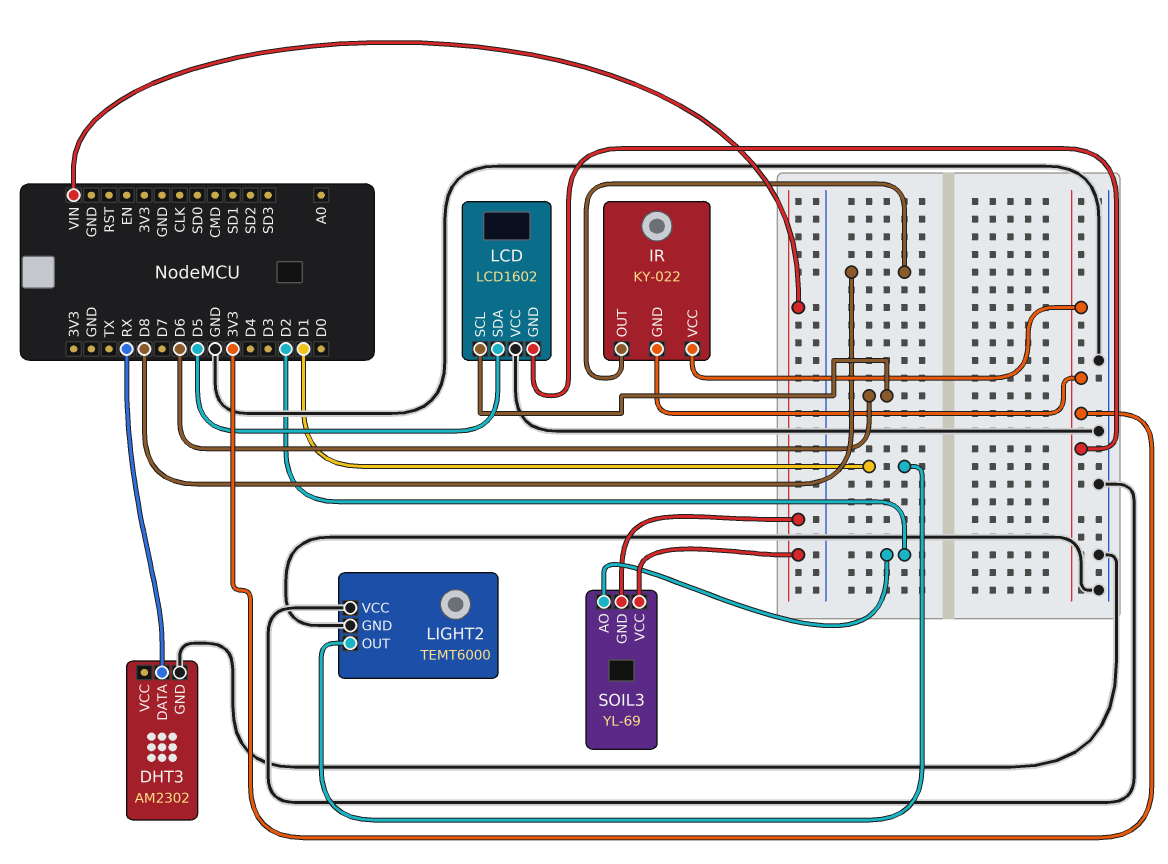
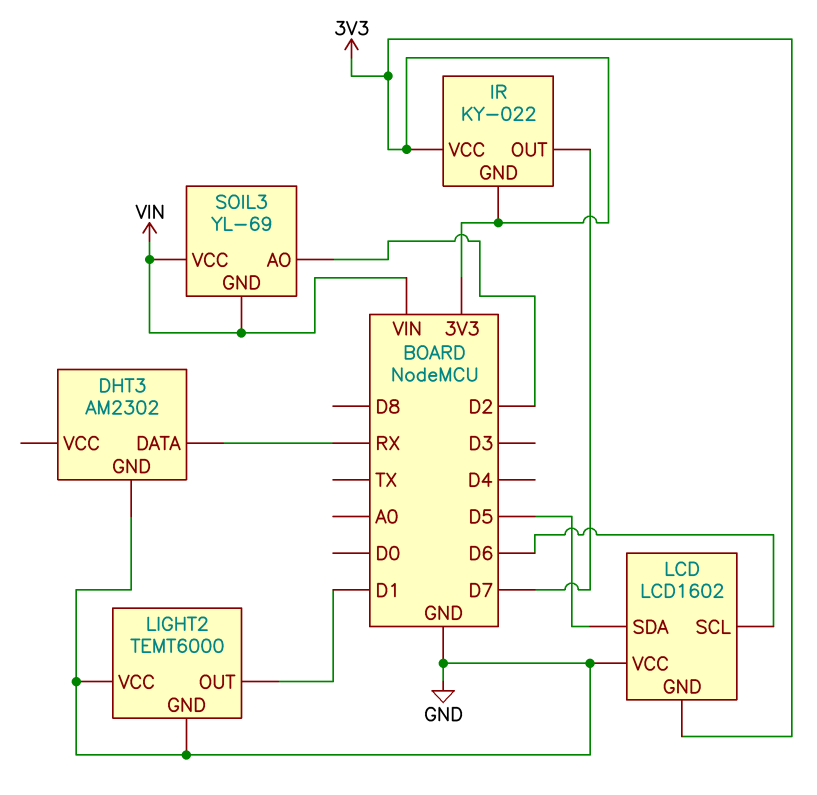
IR pin OUT: D8 -> D7

